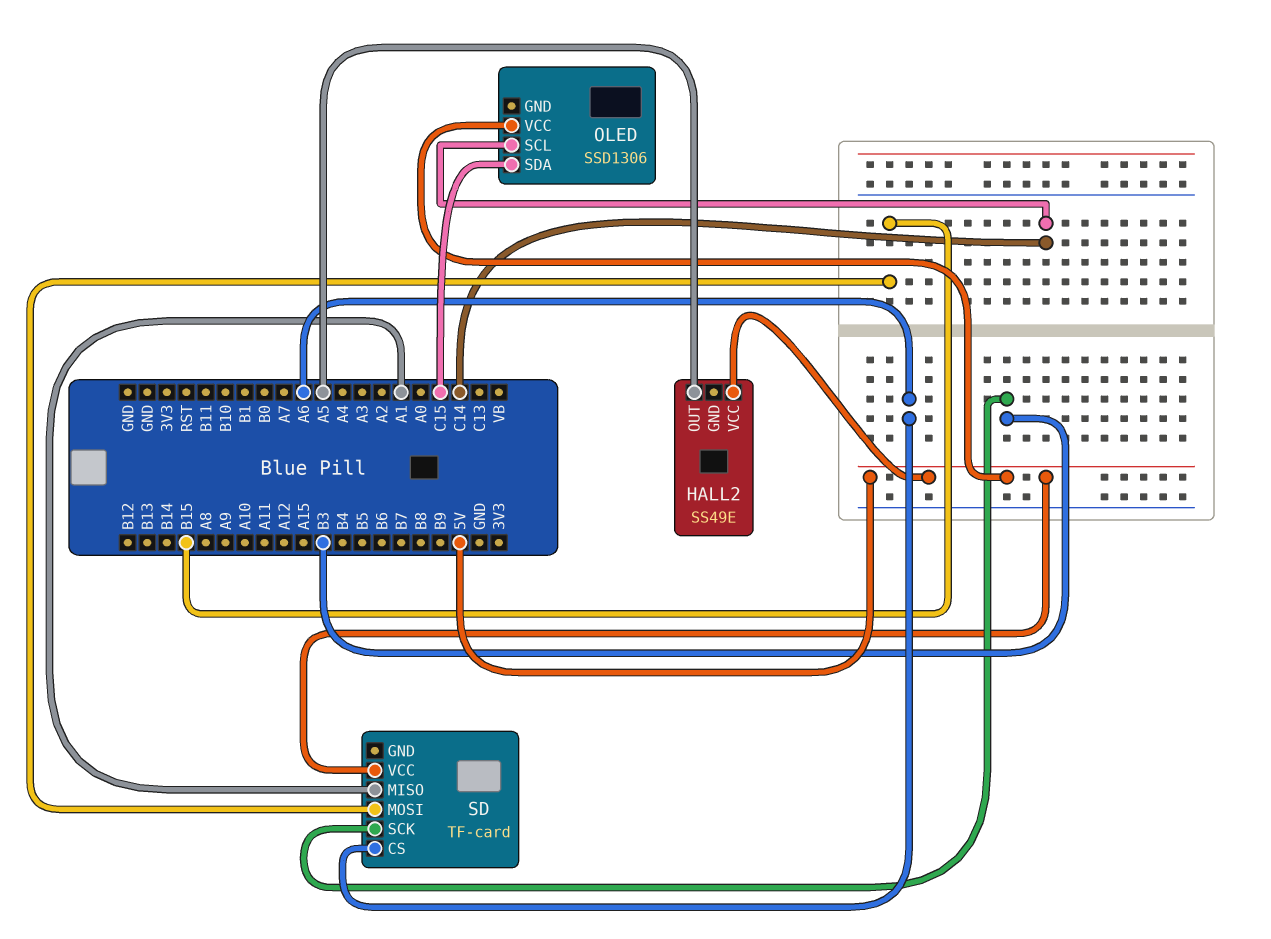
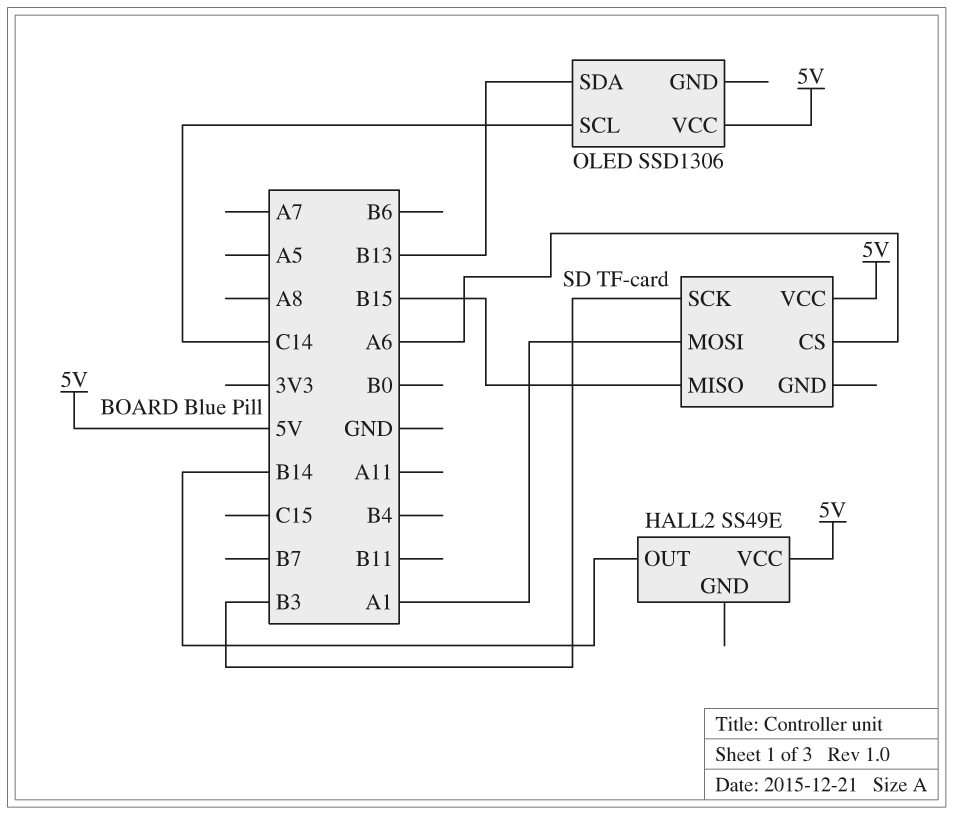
HALL2 pin OUT: A5 -> B14
OLED pin SDA: C15 -> B13
SD pin MISO: A1 -> B15
SD pin MOSI: B15 -> A1

